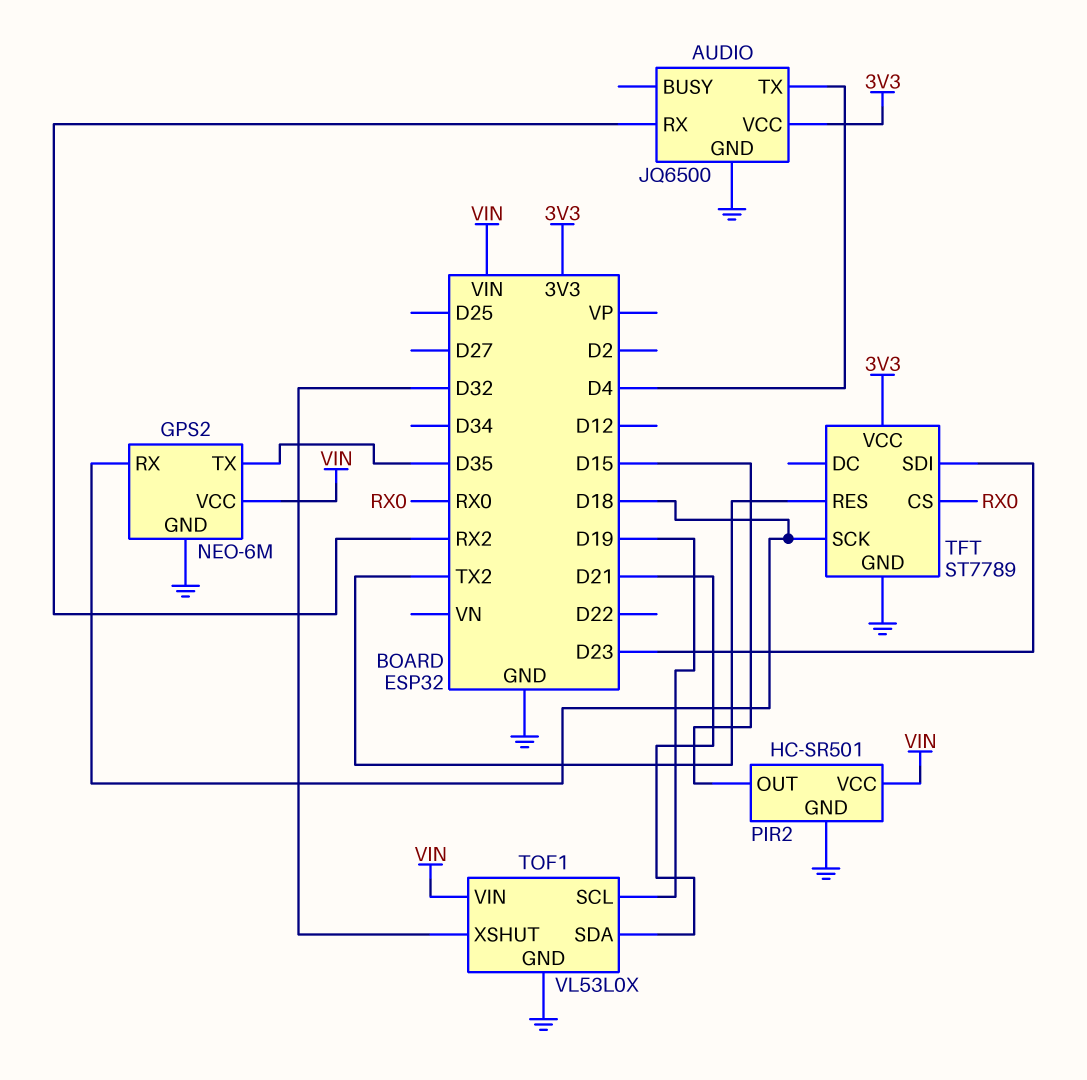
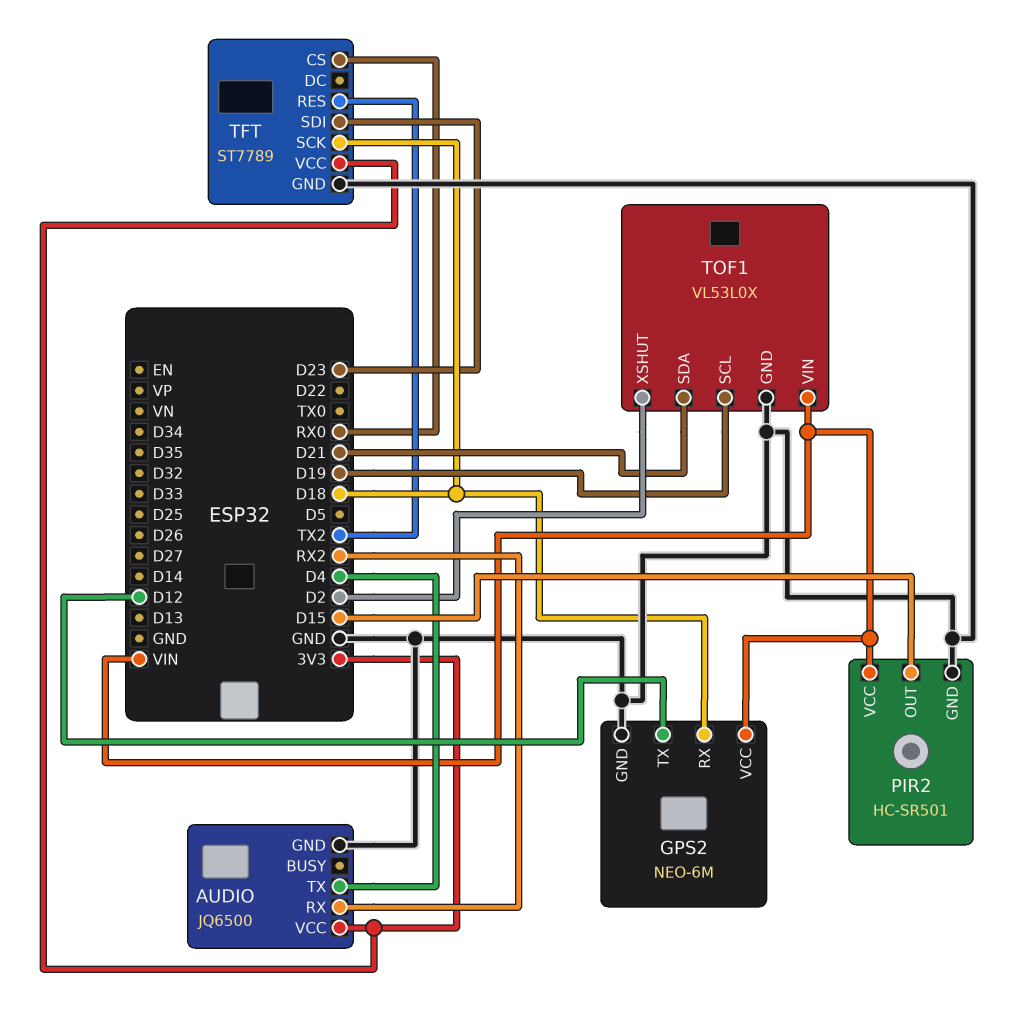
GPS2 pin TX: D35 -> D12
TOF1 pin XSHUT: D32 -> D2

